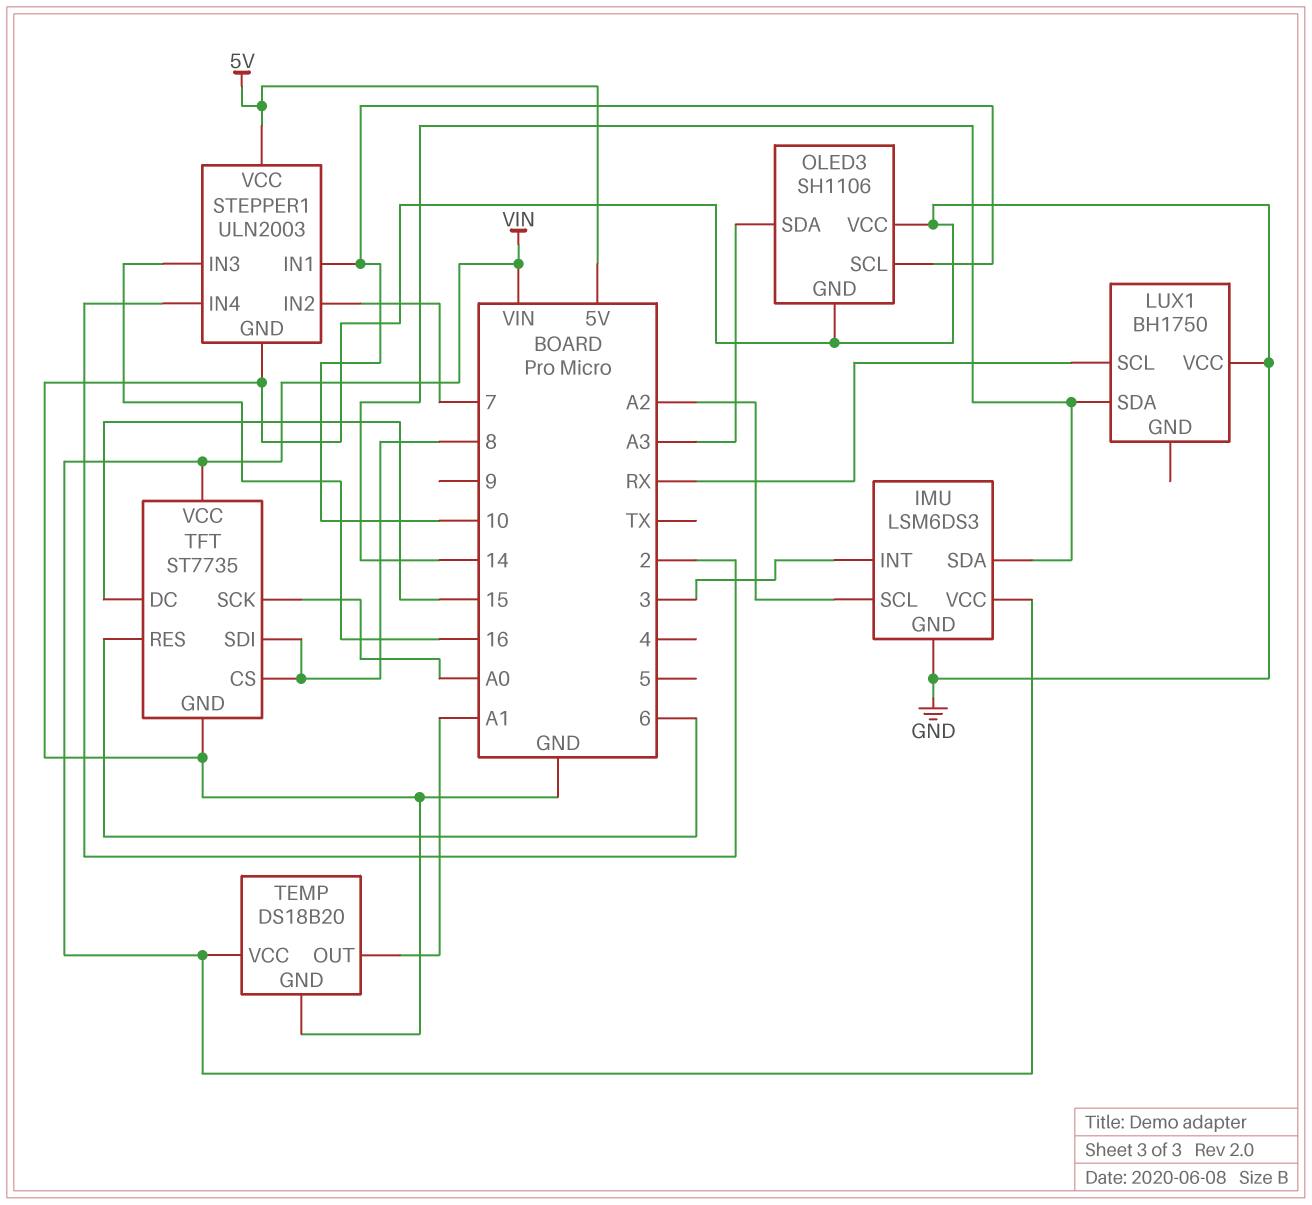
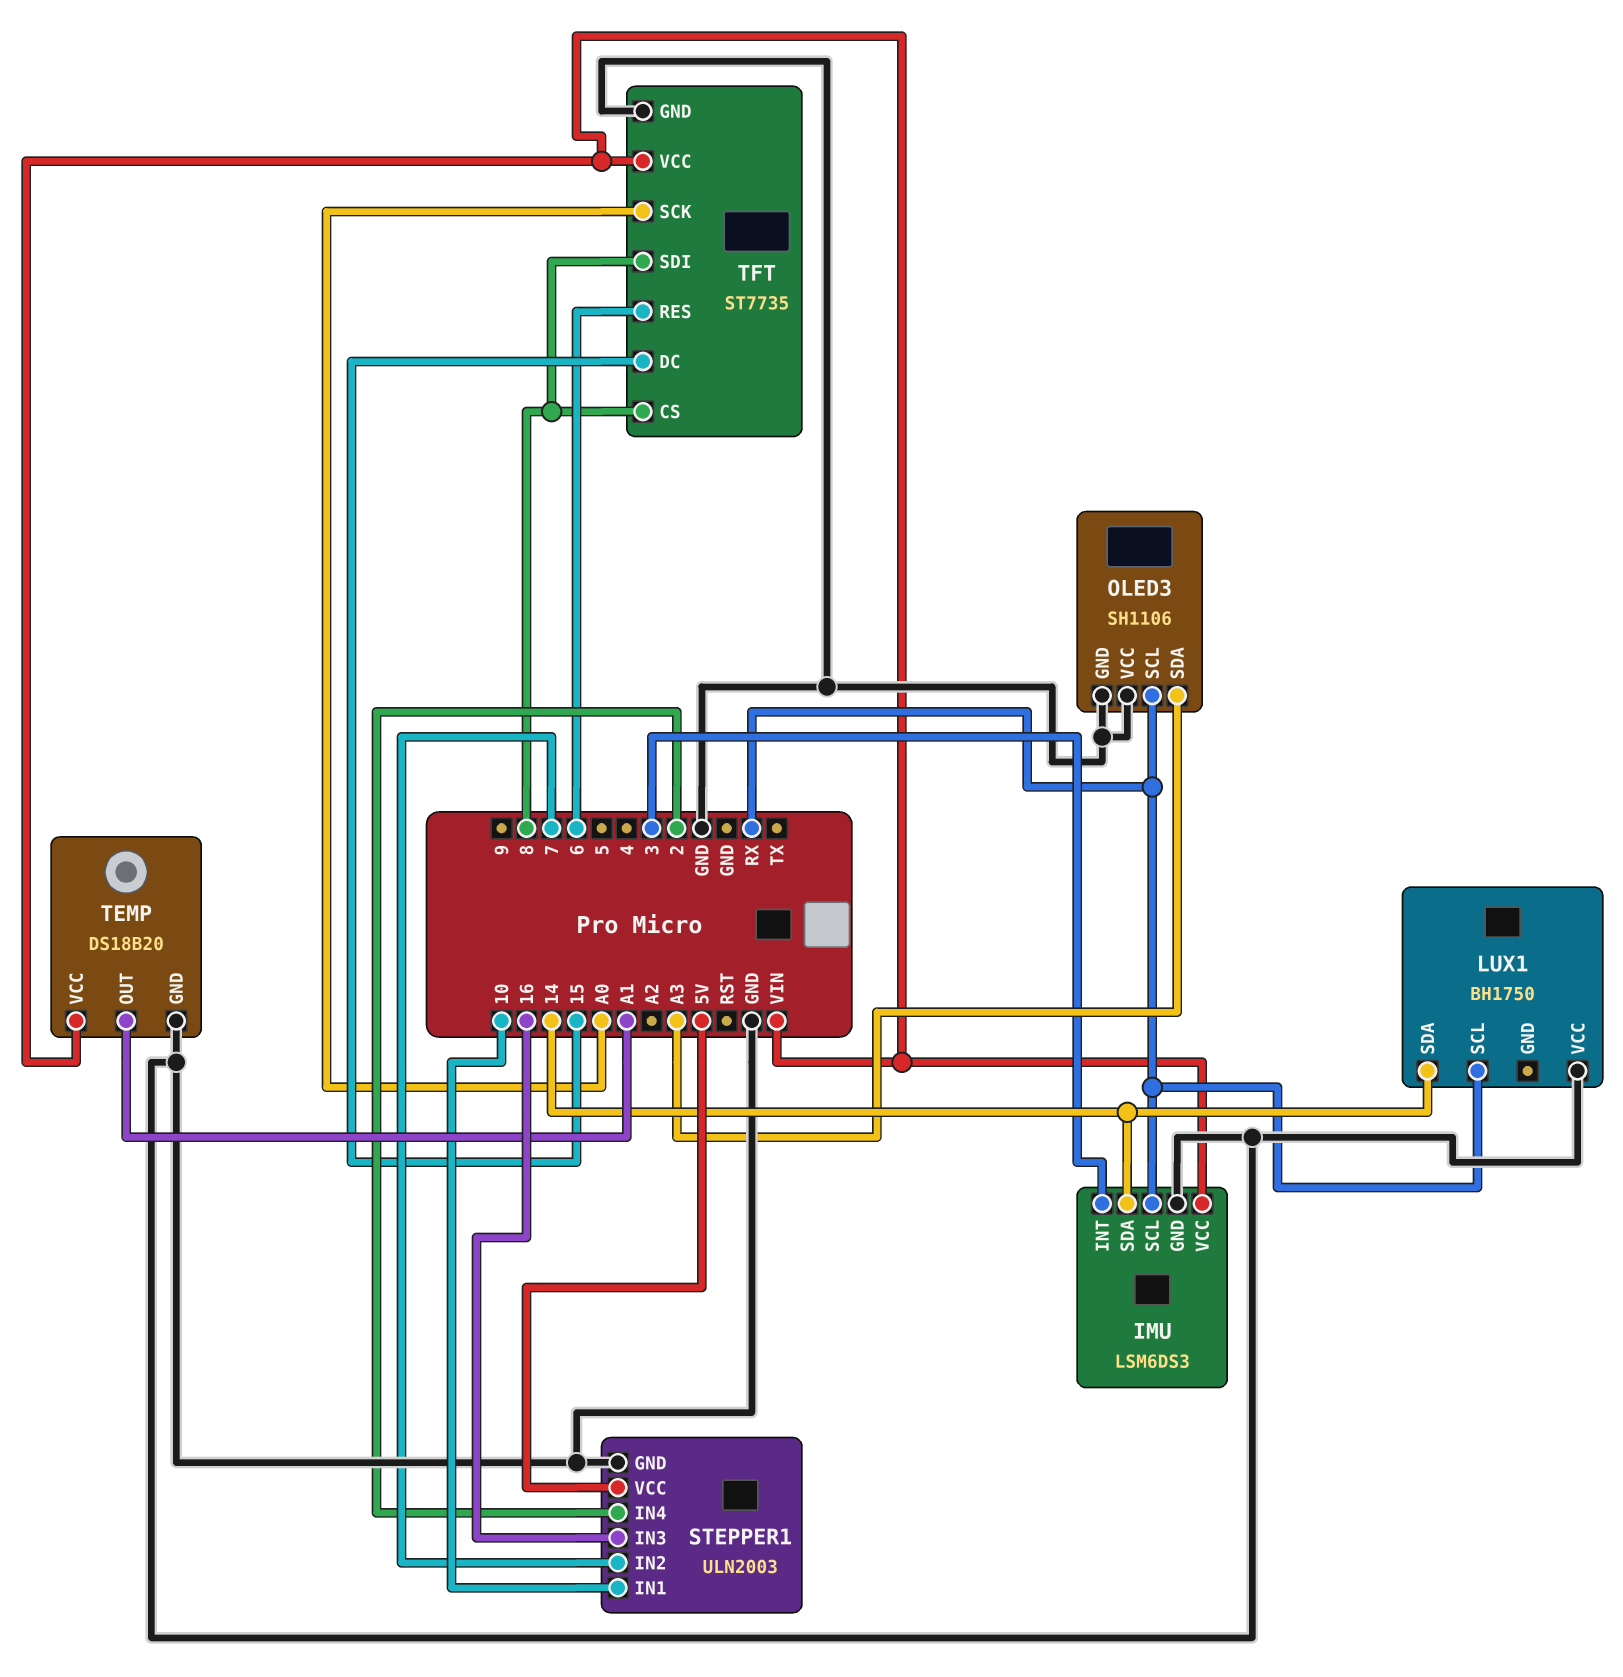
IMU pin SCL: A2 -> RX
OLED3 pin SCL: 10 -> RX

